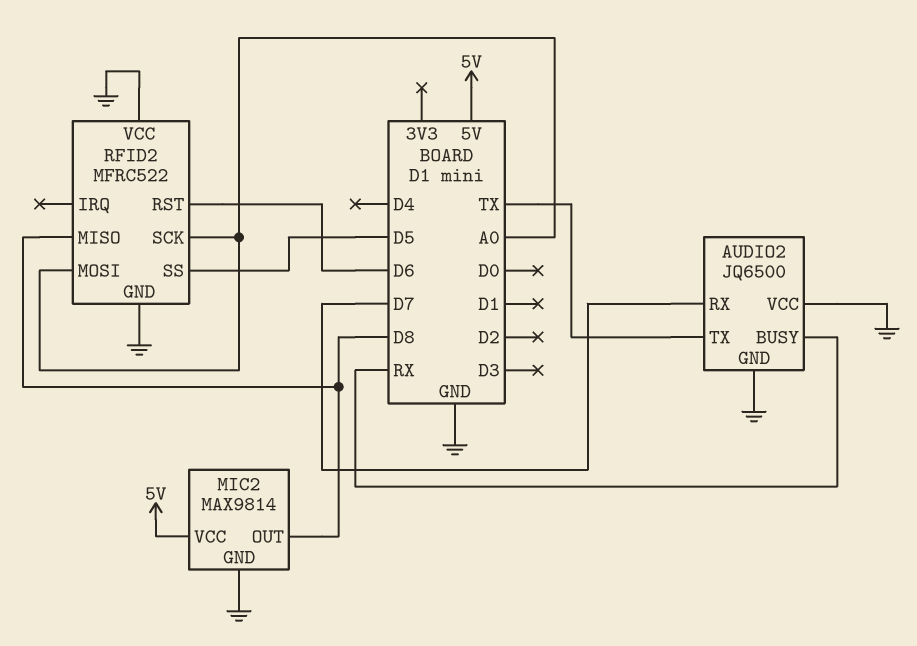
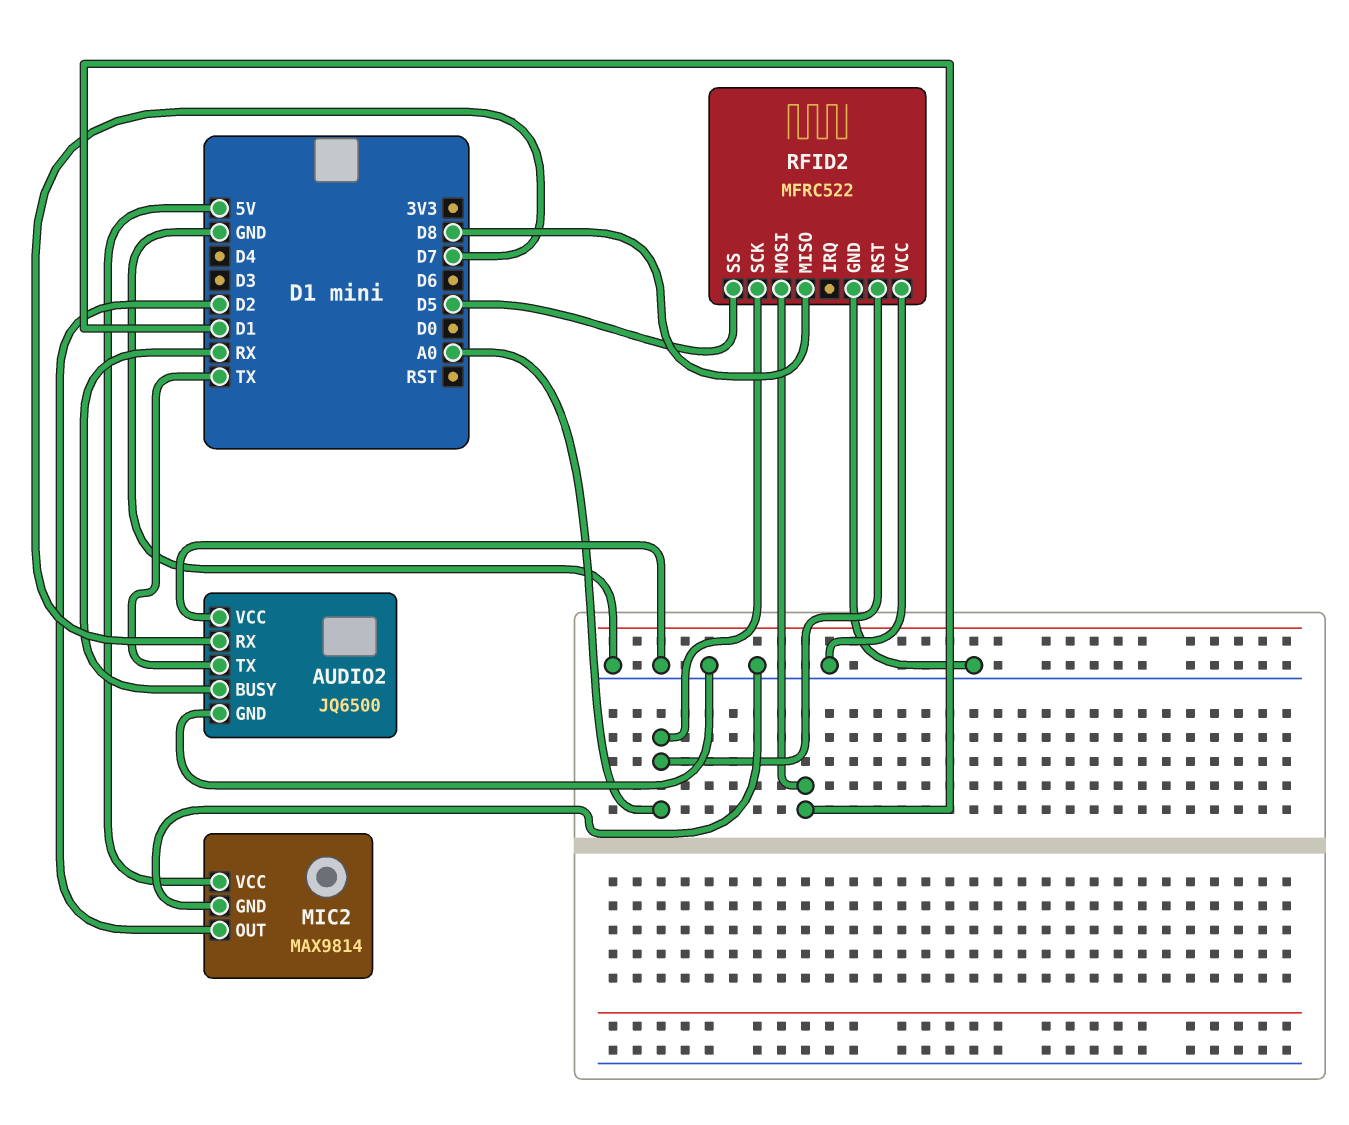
MIC2 pin OUT: D8 -> D2
RFID2 pin MOSI: A0 -> D1
RFID2 pin RST: D6 -> A0

